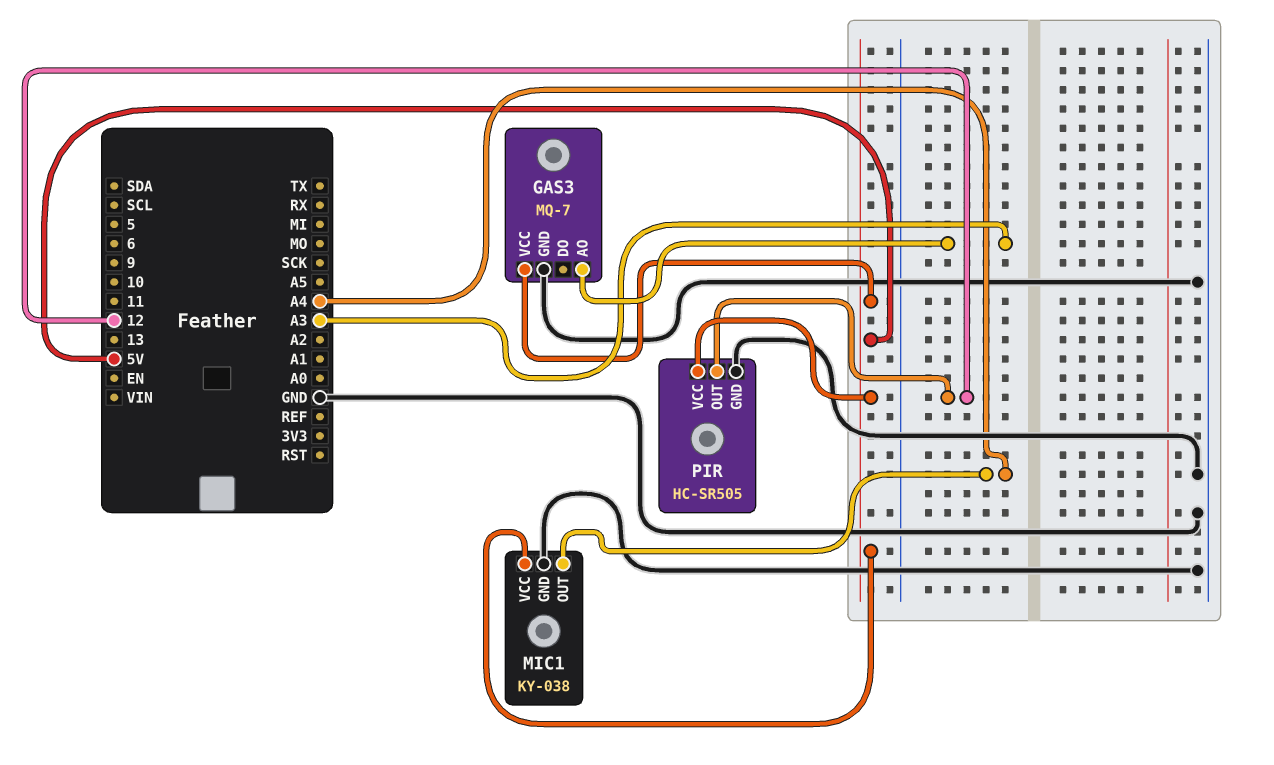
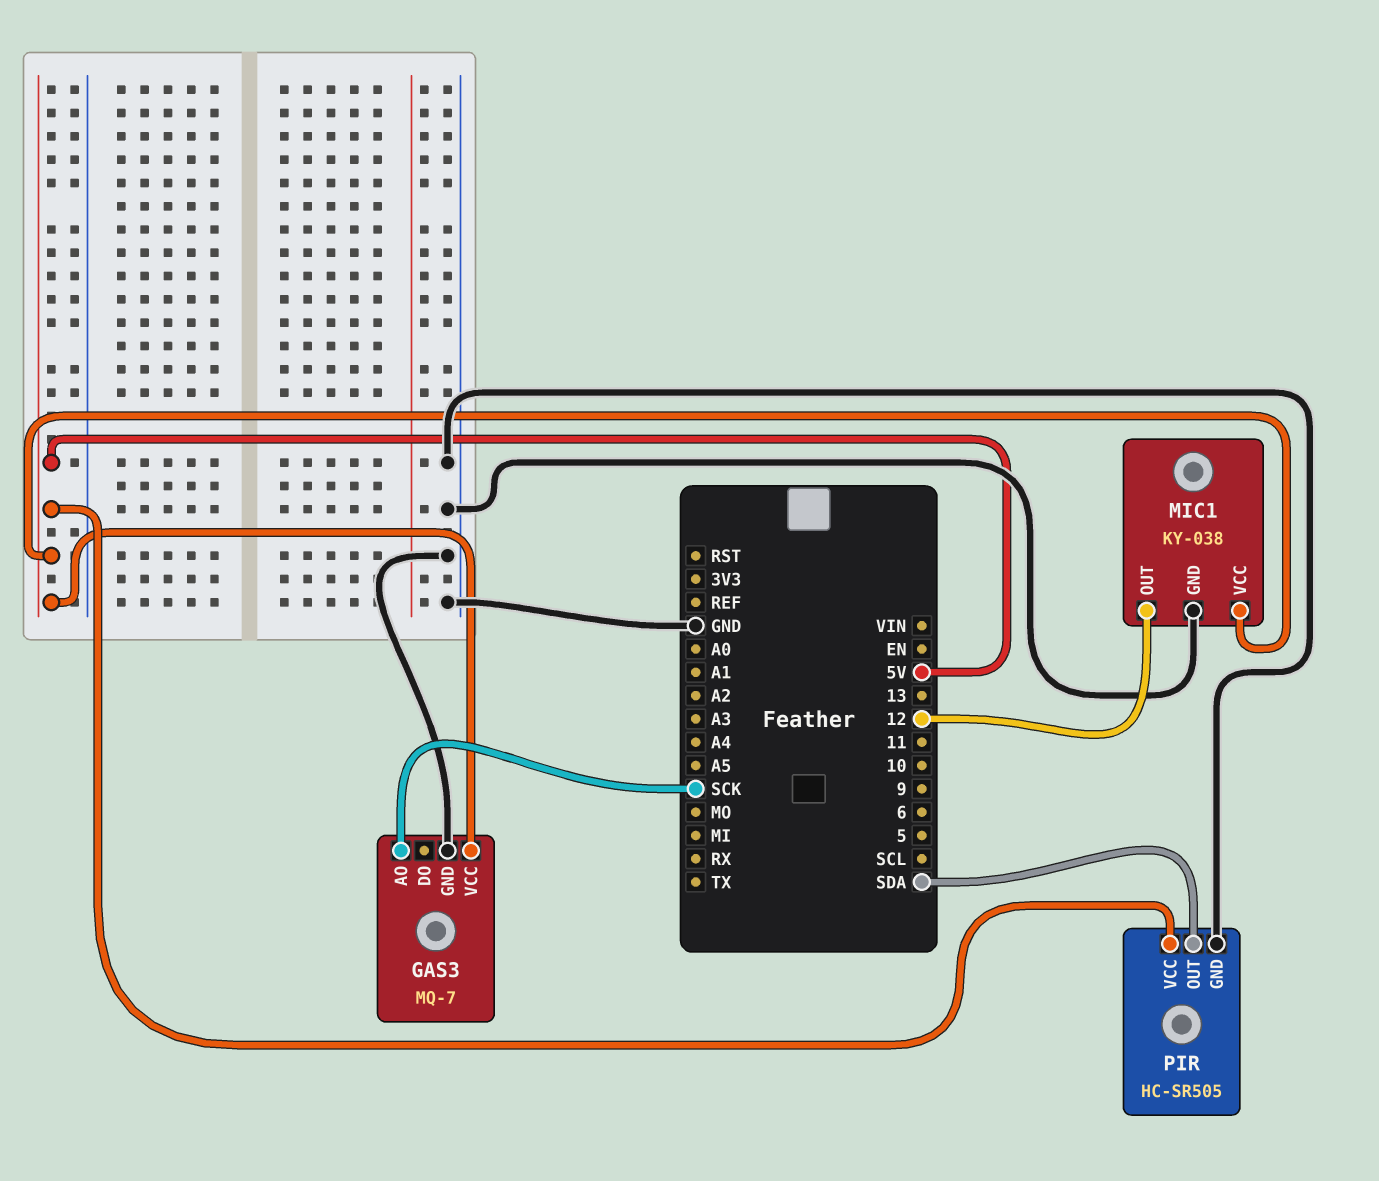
GAS3 pin AO: A3 -> SCK
MIC1 pin OUT: A4 -> 12
PIR pin OUT: 12 -> SDA

